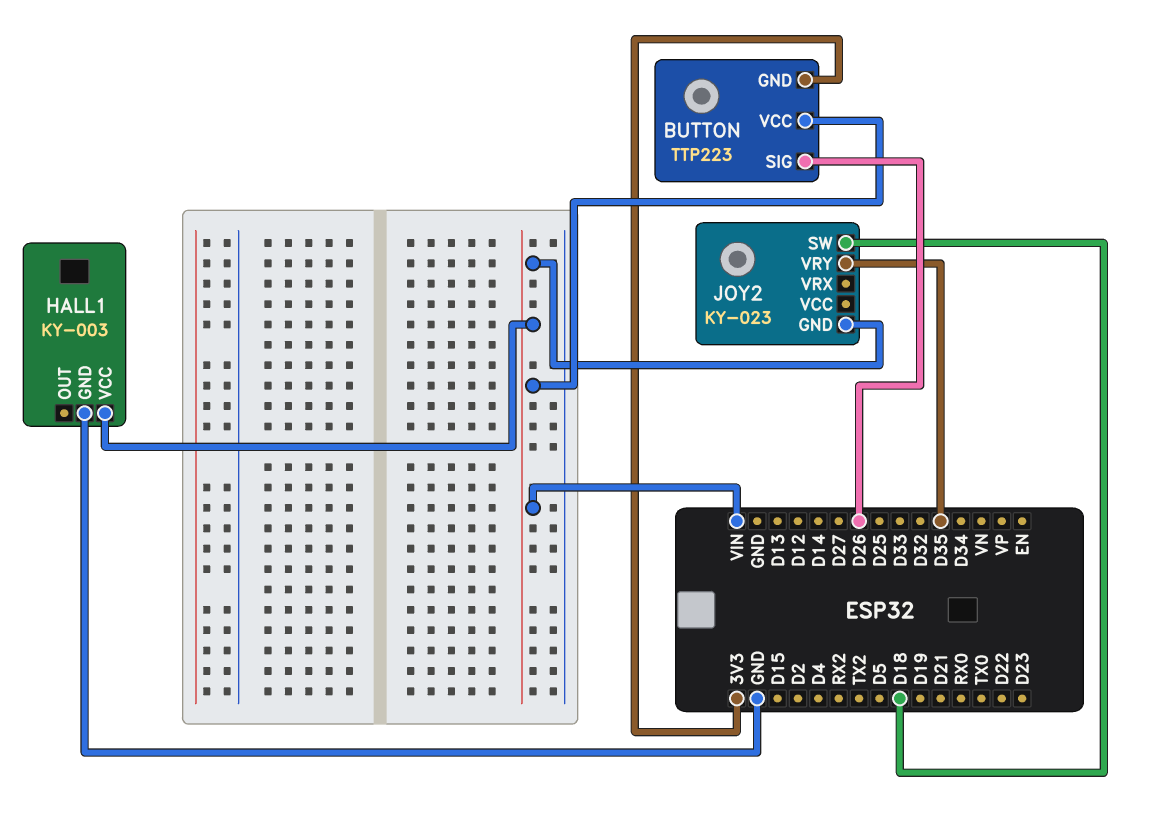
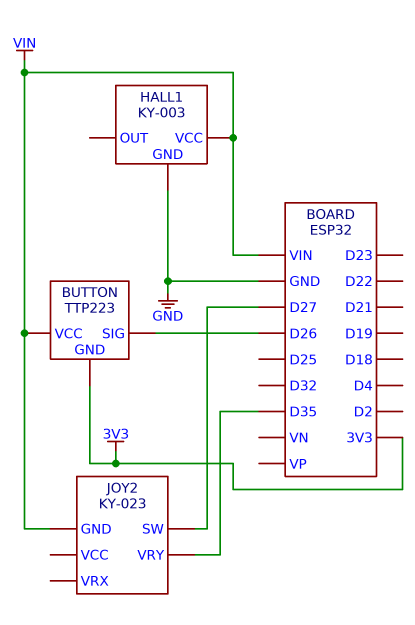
JOY2 pin SW: D18 -> D27

